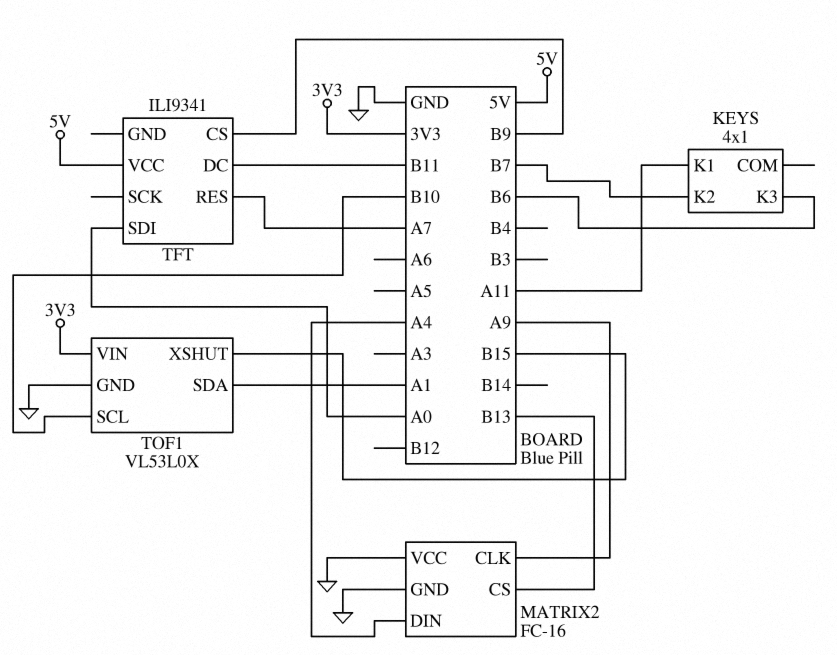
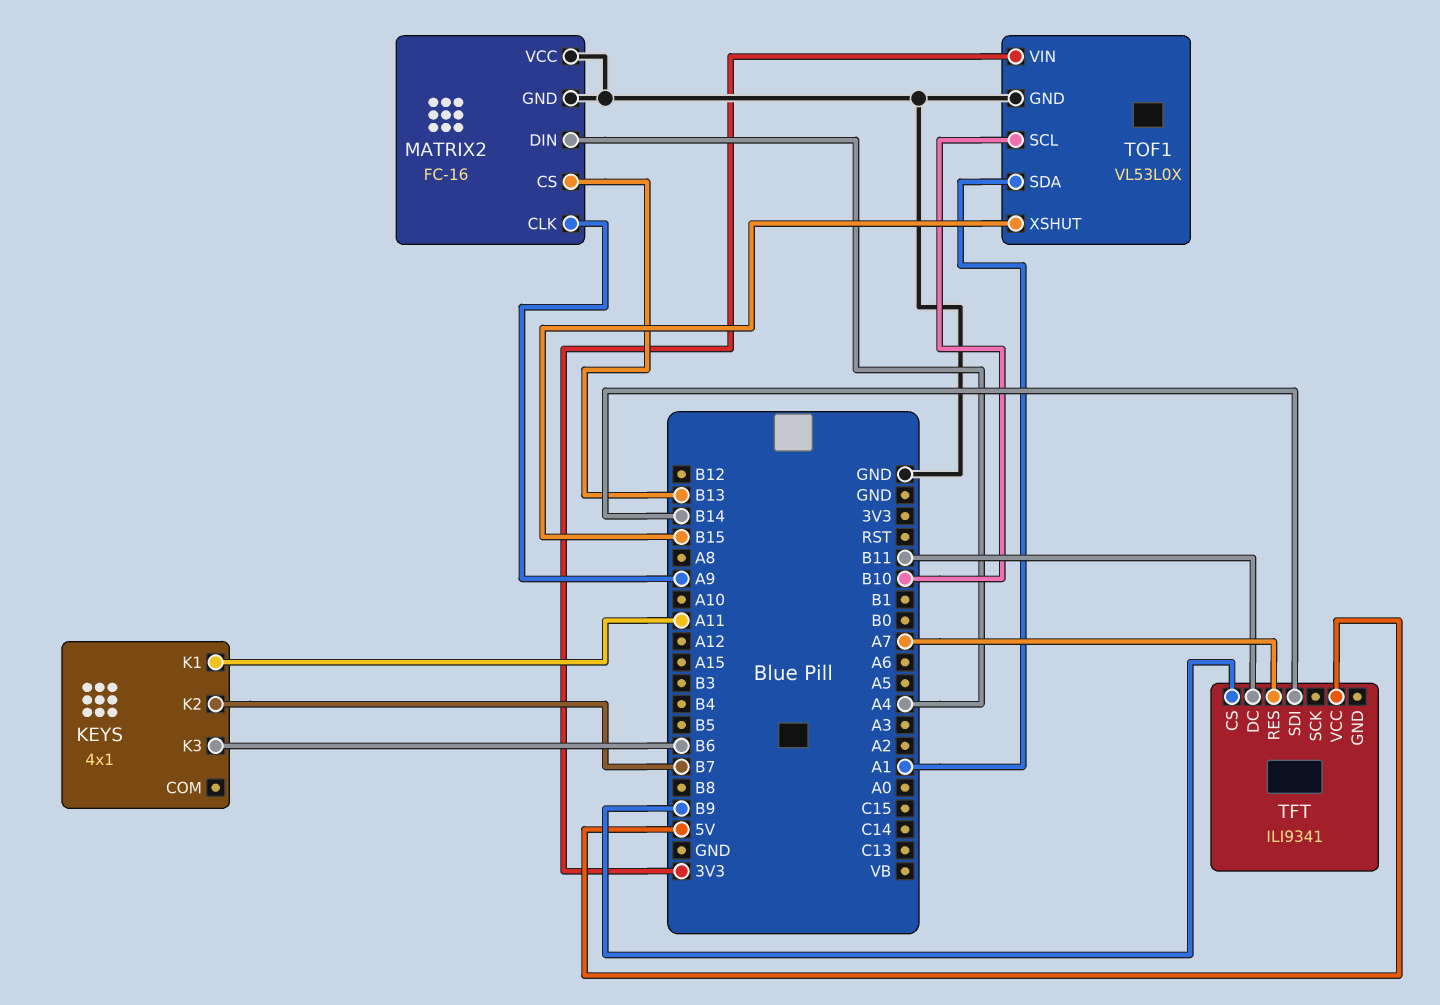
TFT pin SDI: A0 -> B14

